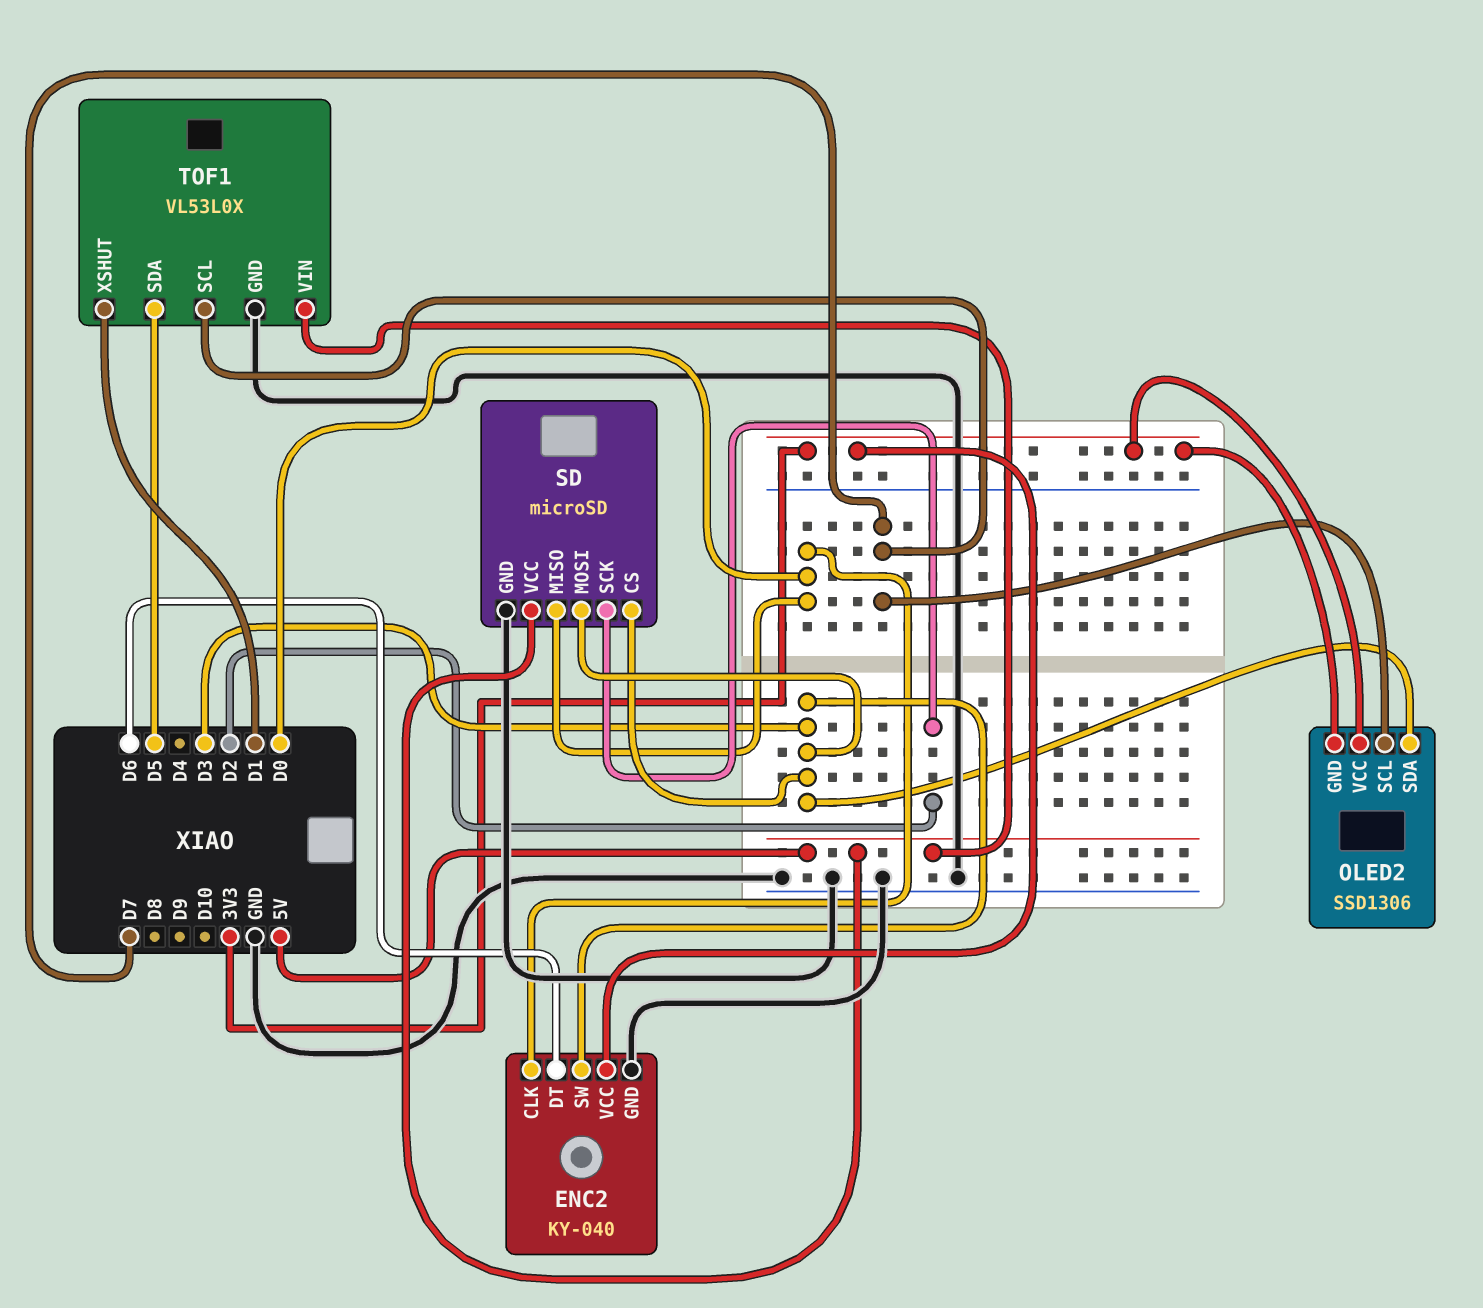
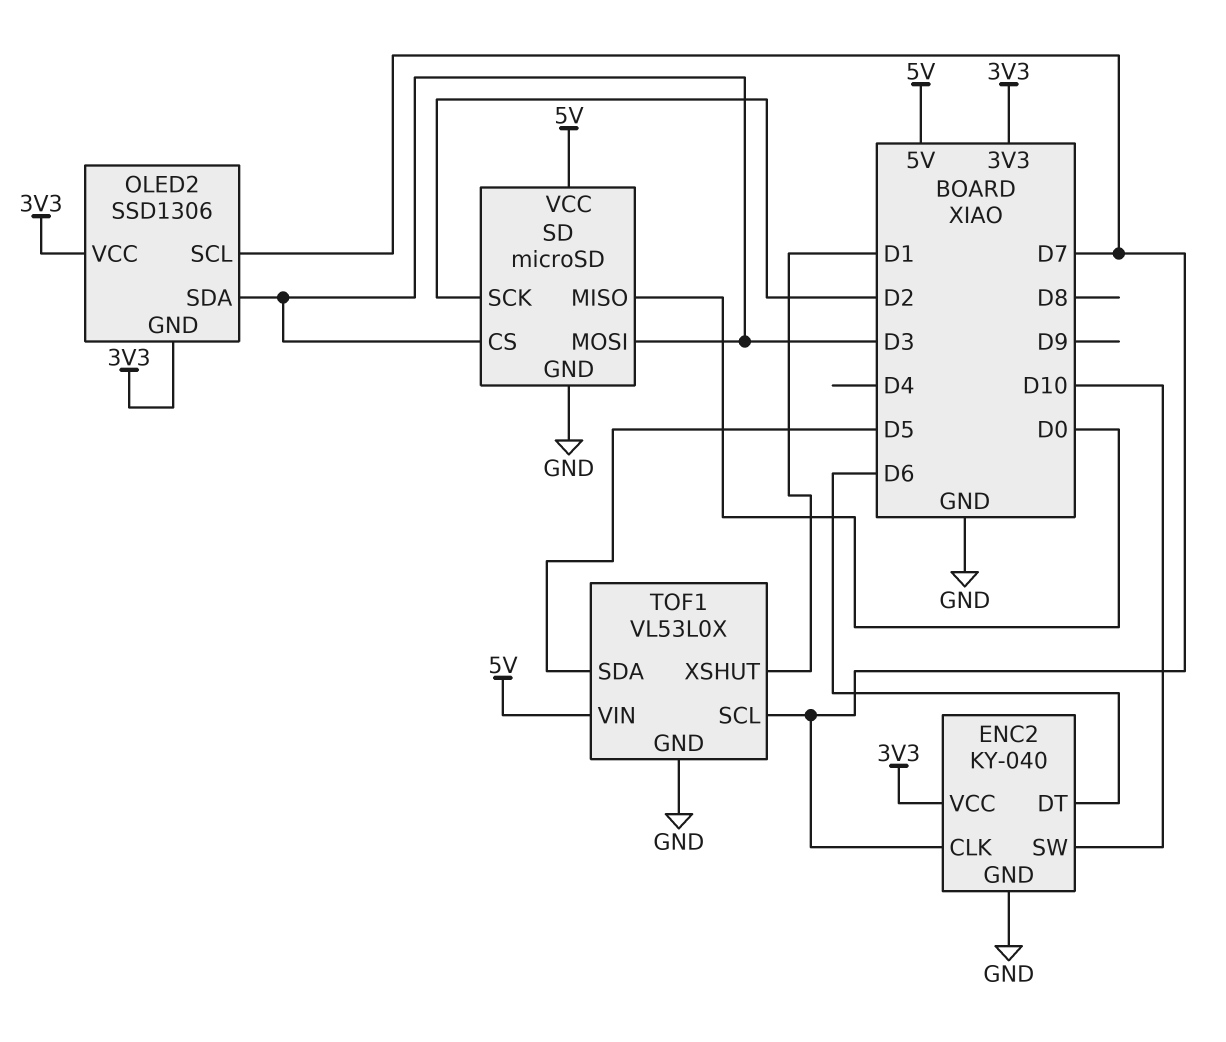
ENC2 pin CLK: D0 -> D7
ENC2 pin SW: D3 -> D10

